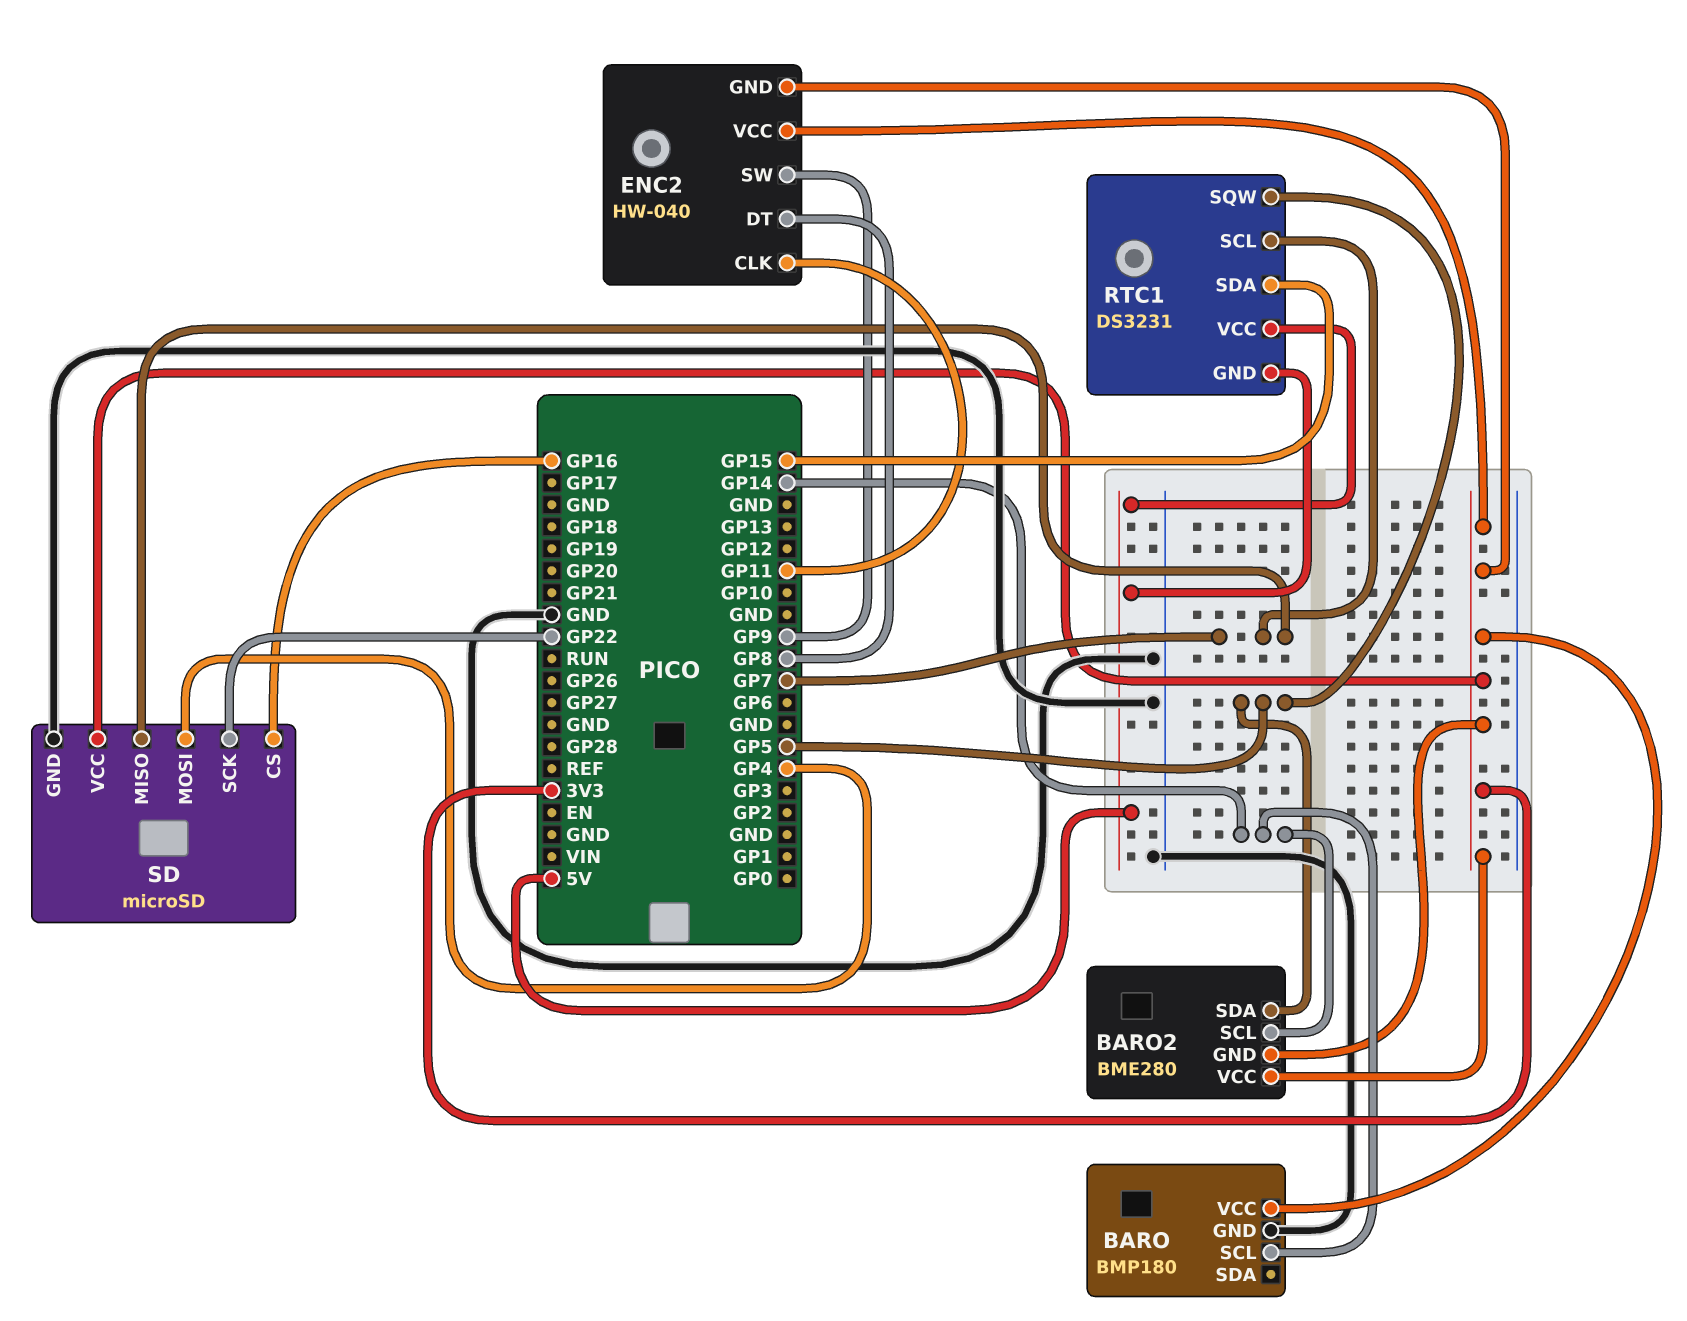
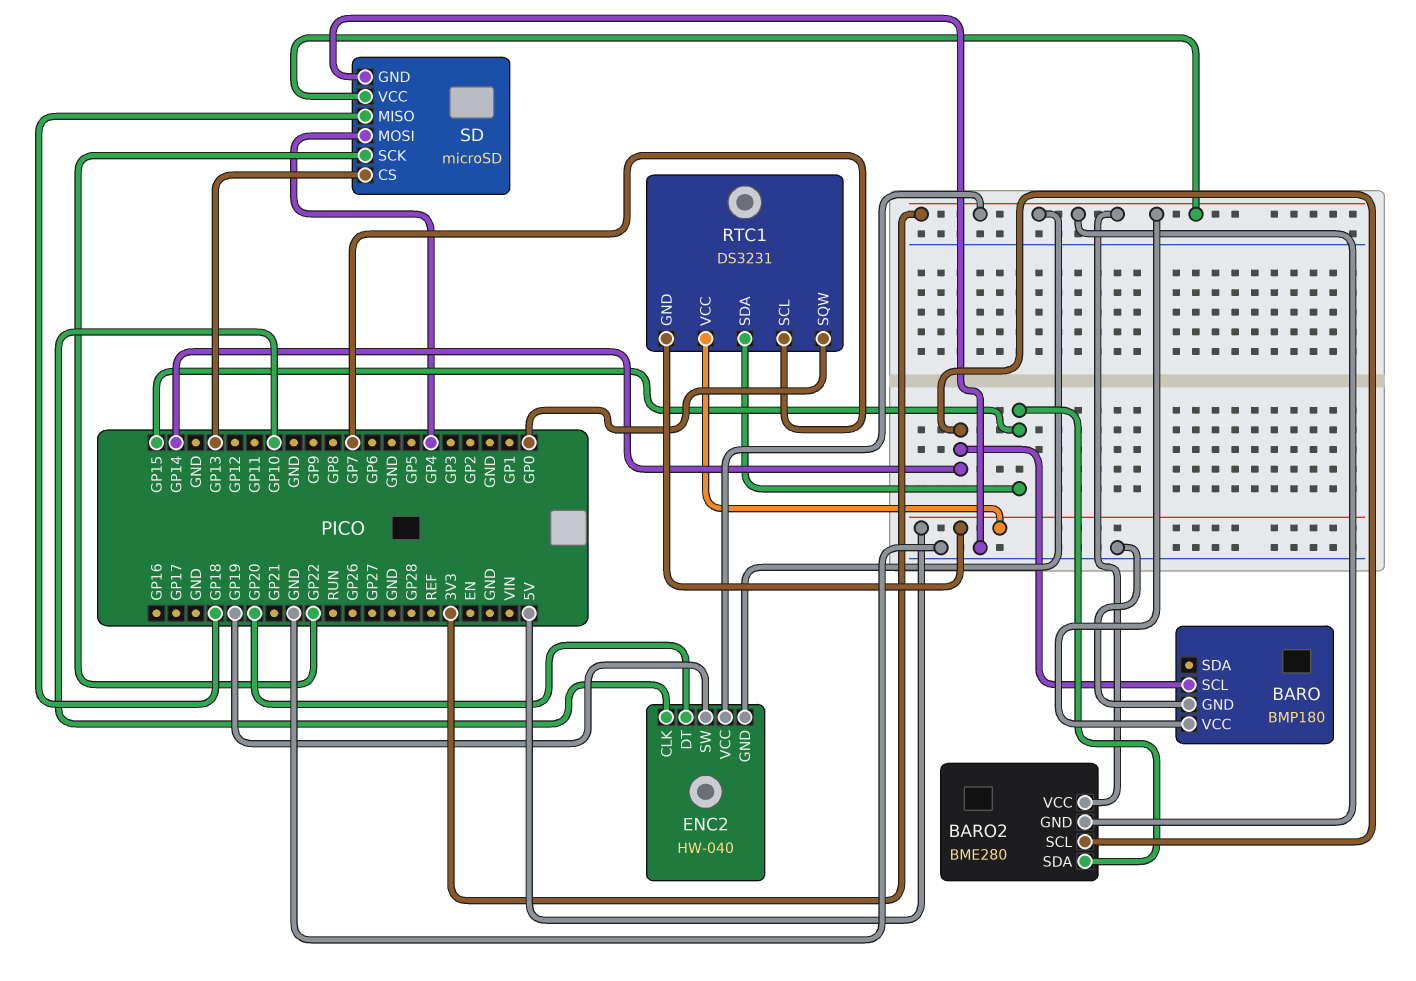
BARO2 pin SDA: GP5 -> GP15
ENC2 pin CLK: GP11 -> GP10
ENC2 pin DT: GP8 -> GP20
ENC2 pin SW: GP9 -> GP19
RTC1 pin SQW: GP5 -> GP0
SD pin CS: GP16 -> GP13
SD pin MISO: GP7 -> GP18

